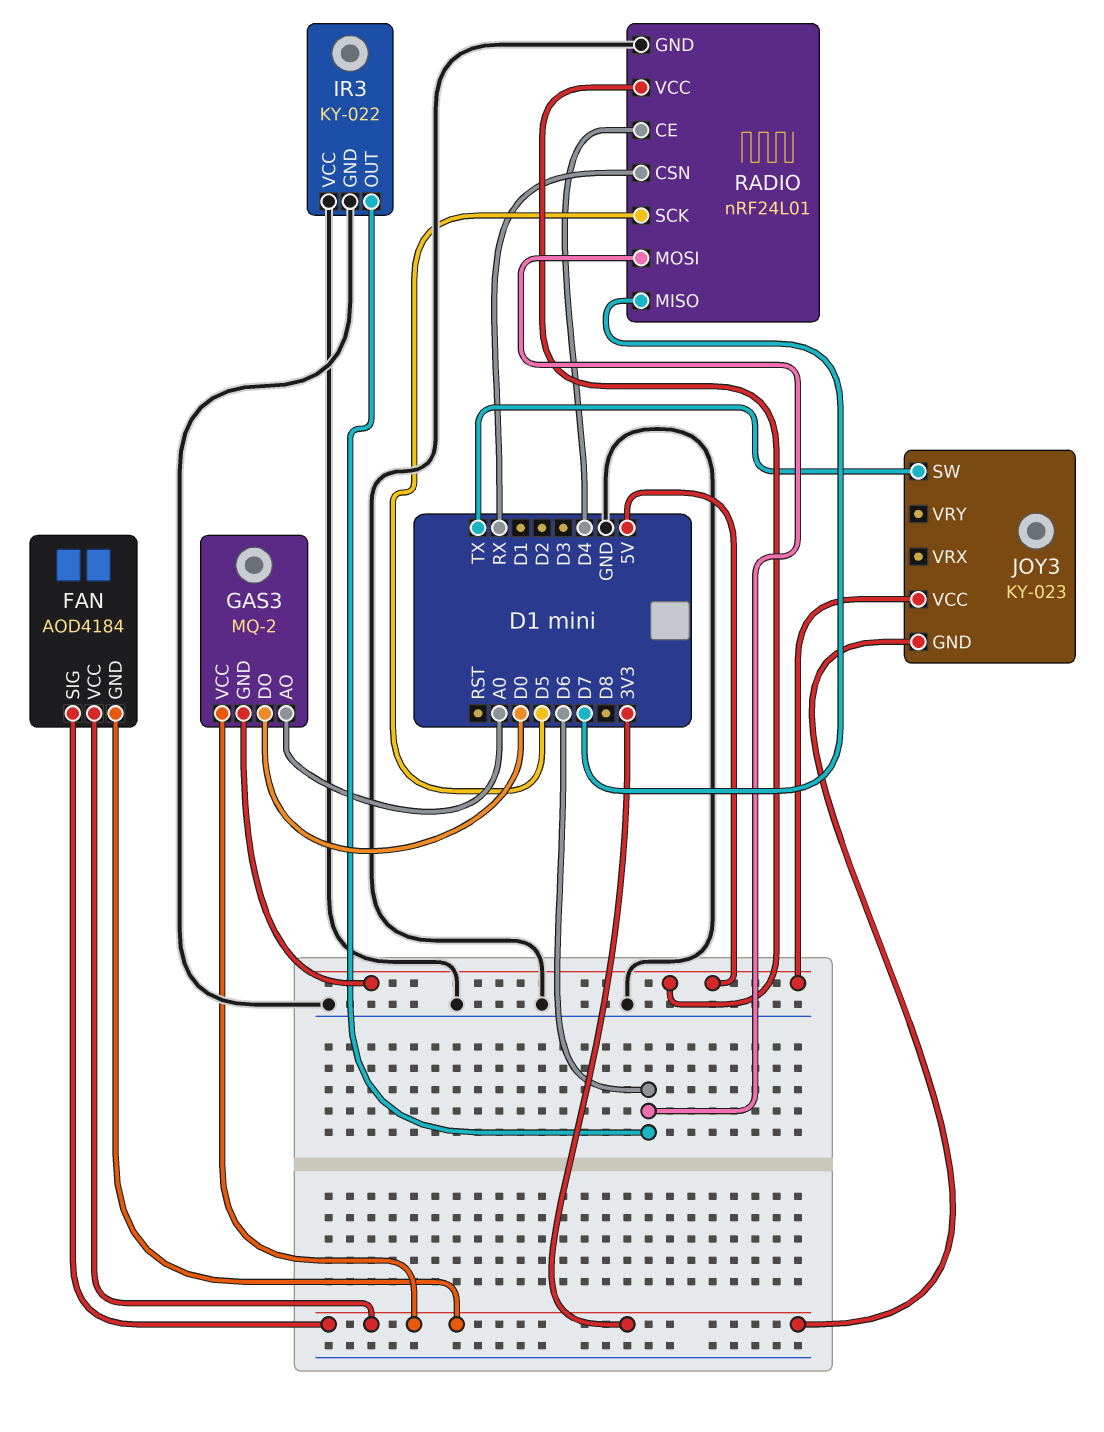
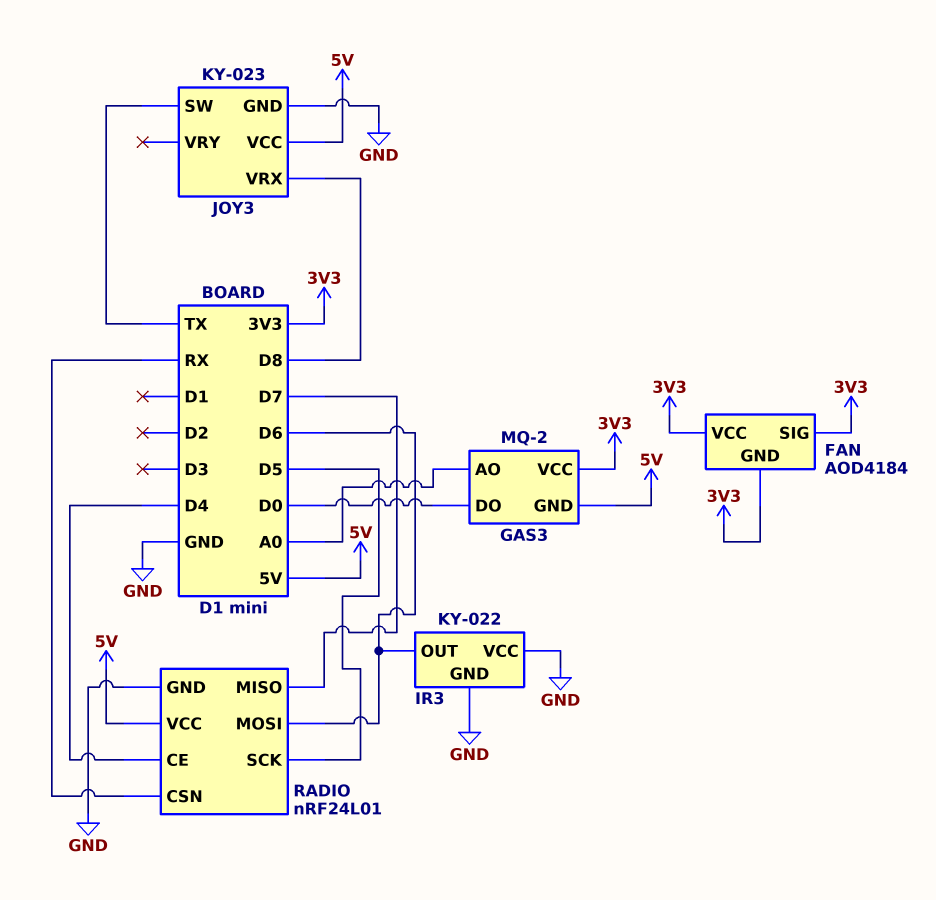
JOY3 pin GND: 3V3 -> GND
JOY3 pin VRX: none -> D8

